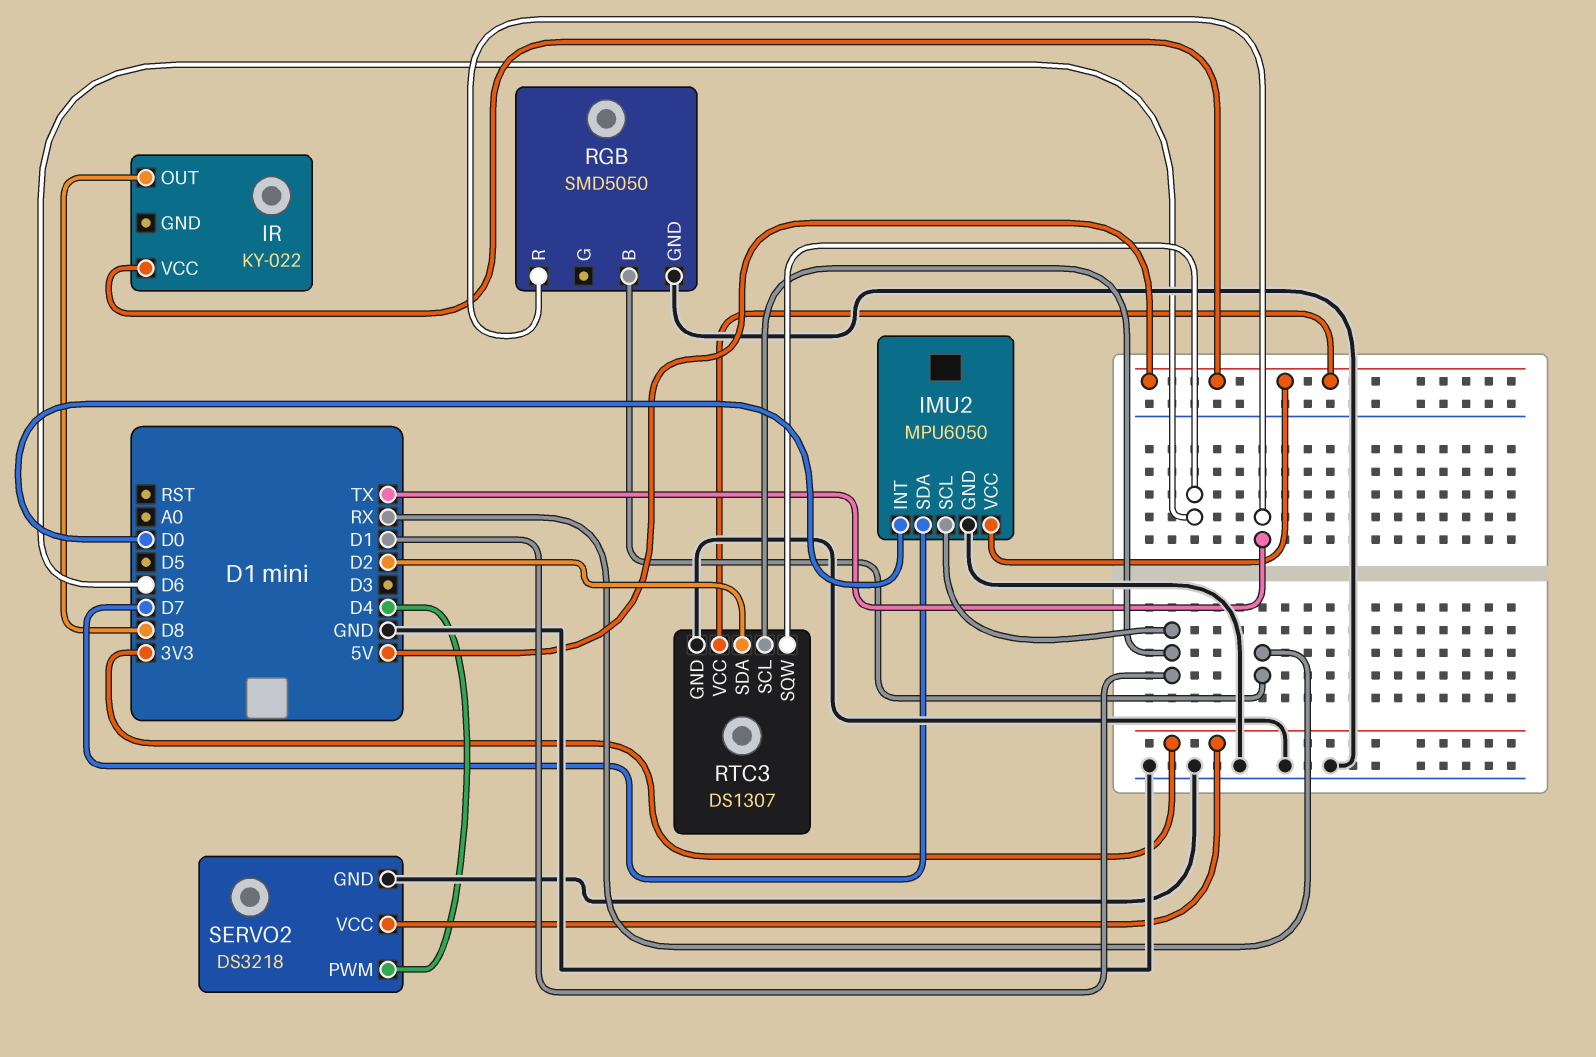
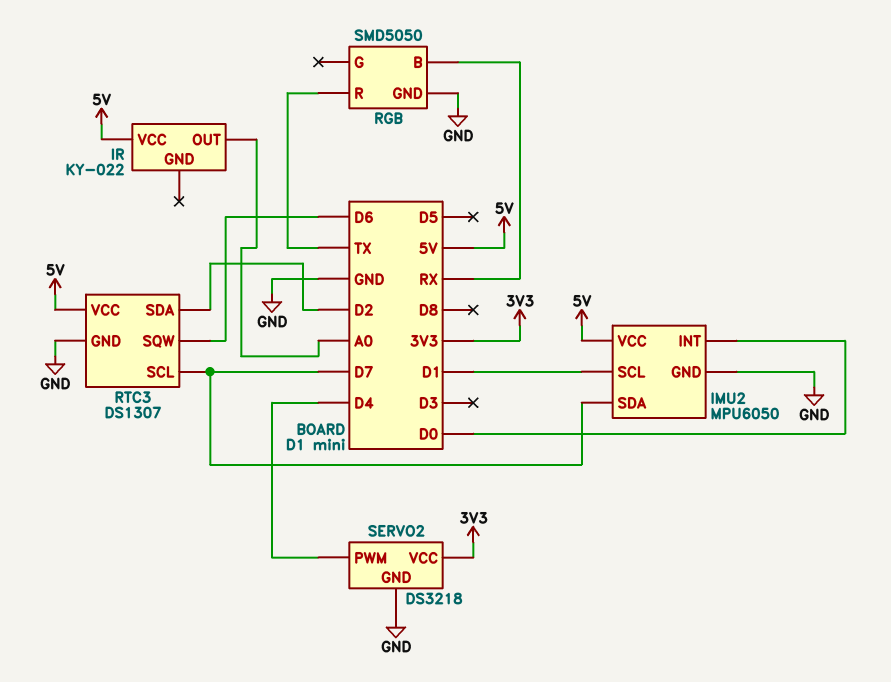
IR pin OUT: D8 -> A0
RTC3 pin SCL: D1 -> D7

